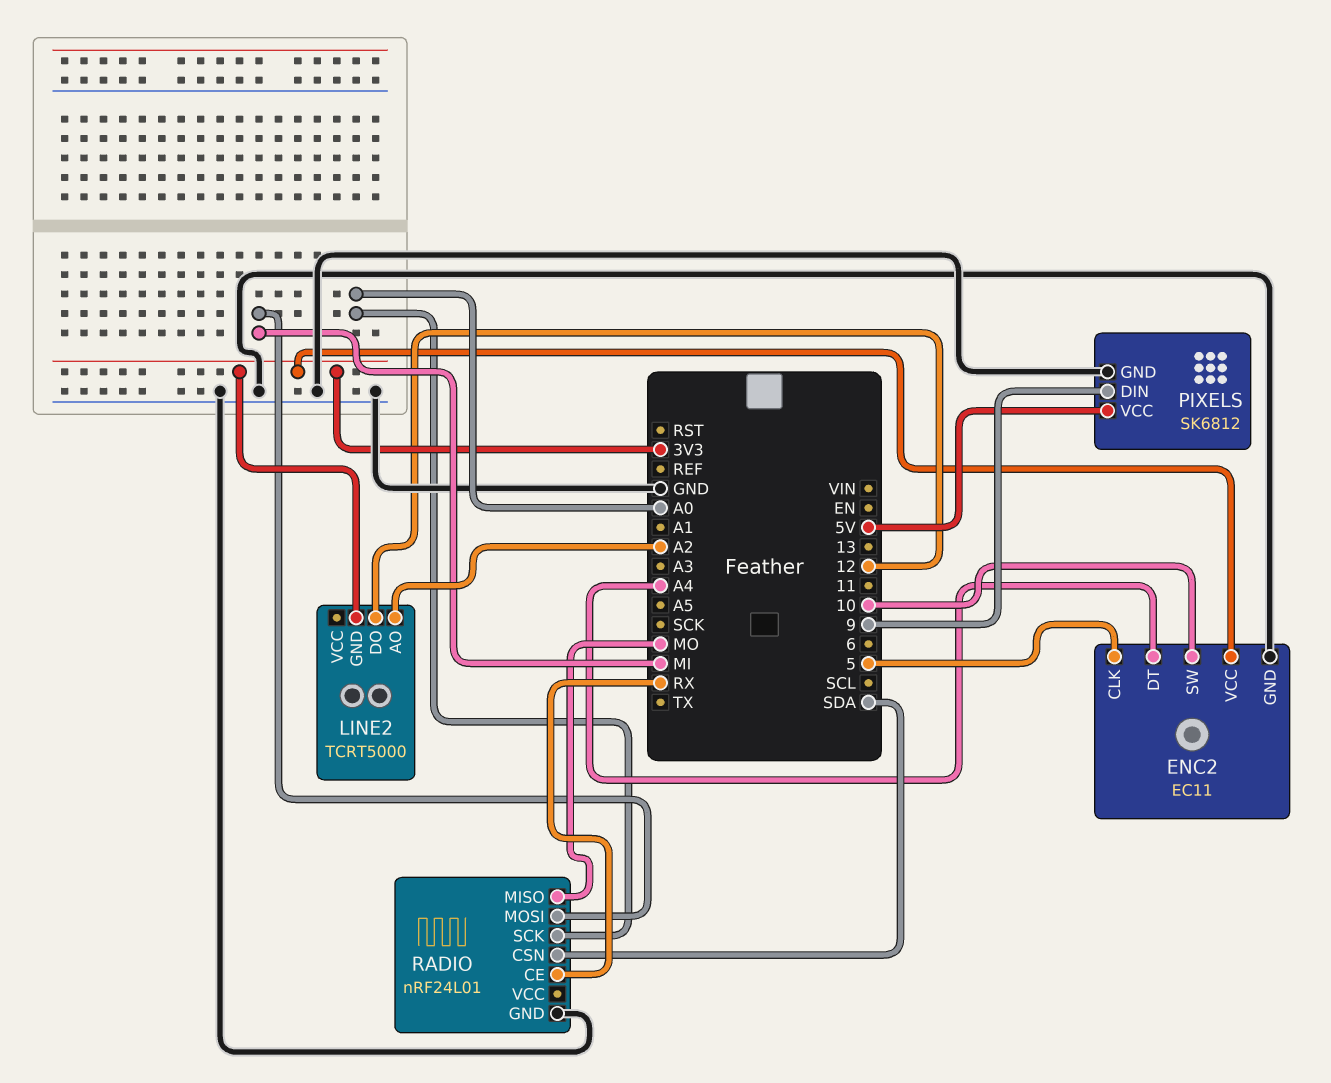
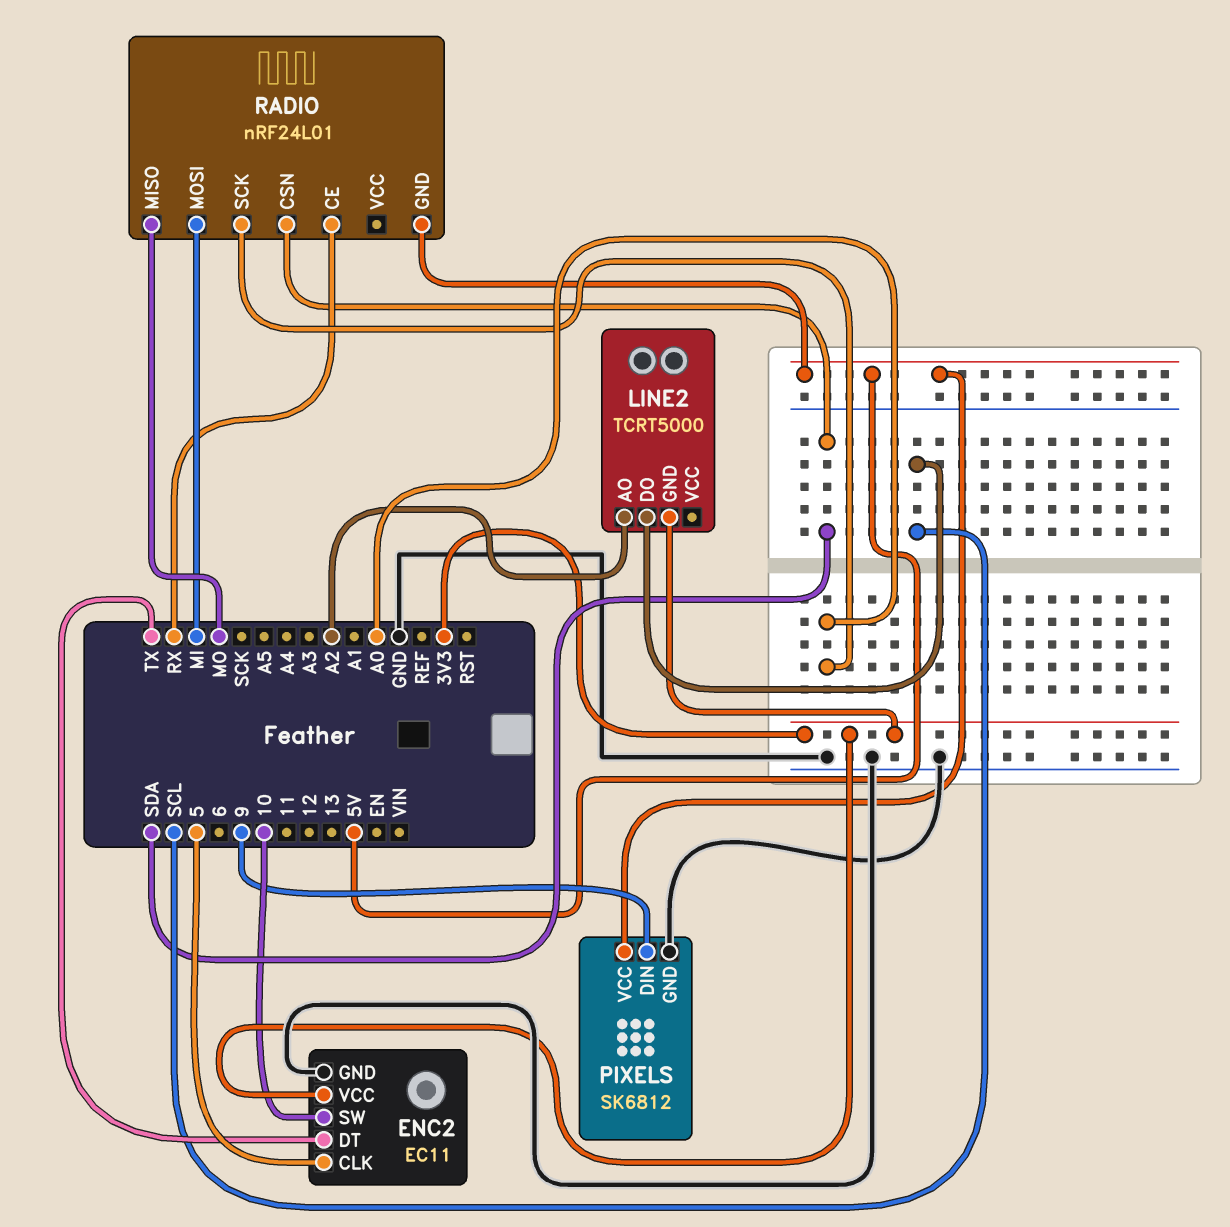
ENC2 pin DT: A4 -> TX
LINE2 pin DO: 12 -> SCL
RADIO pin GND: GND -> 5V

